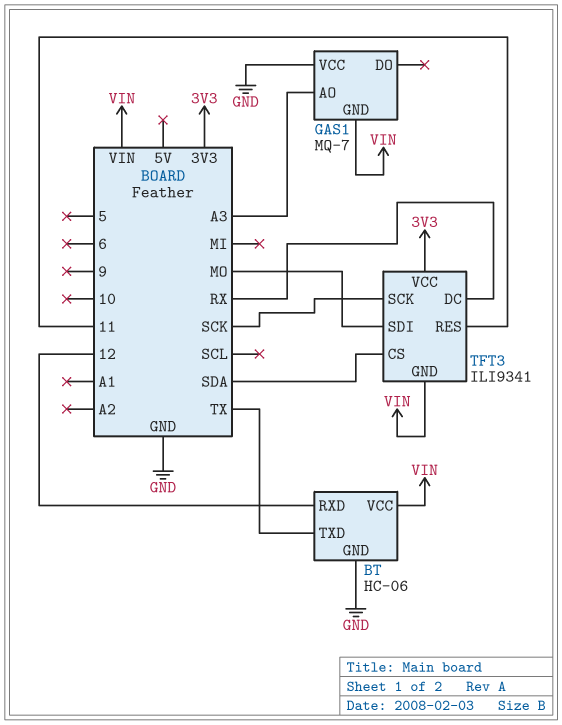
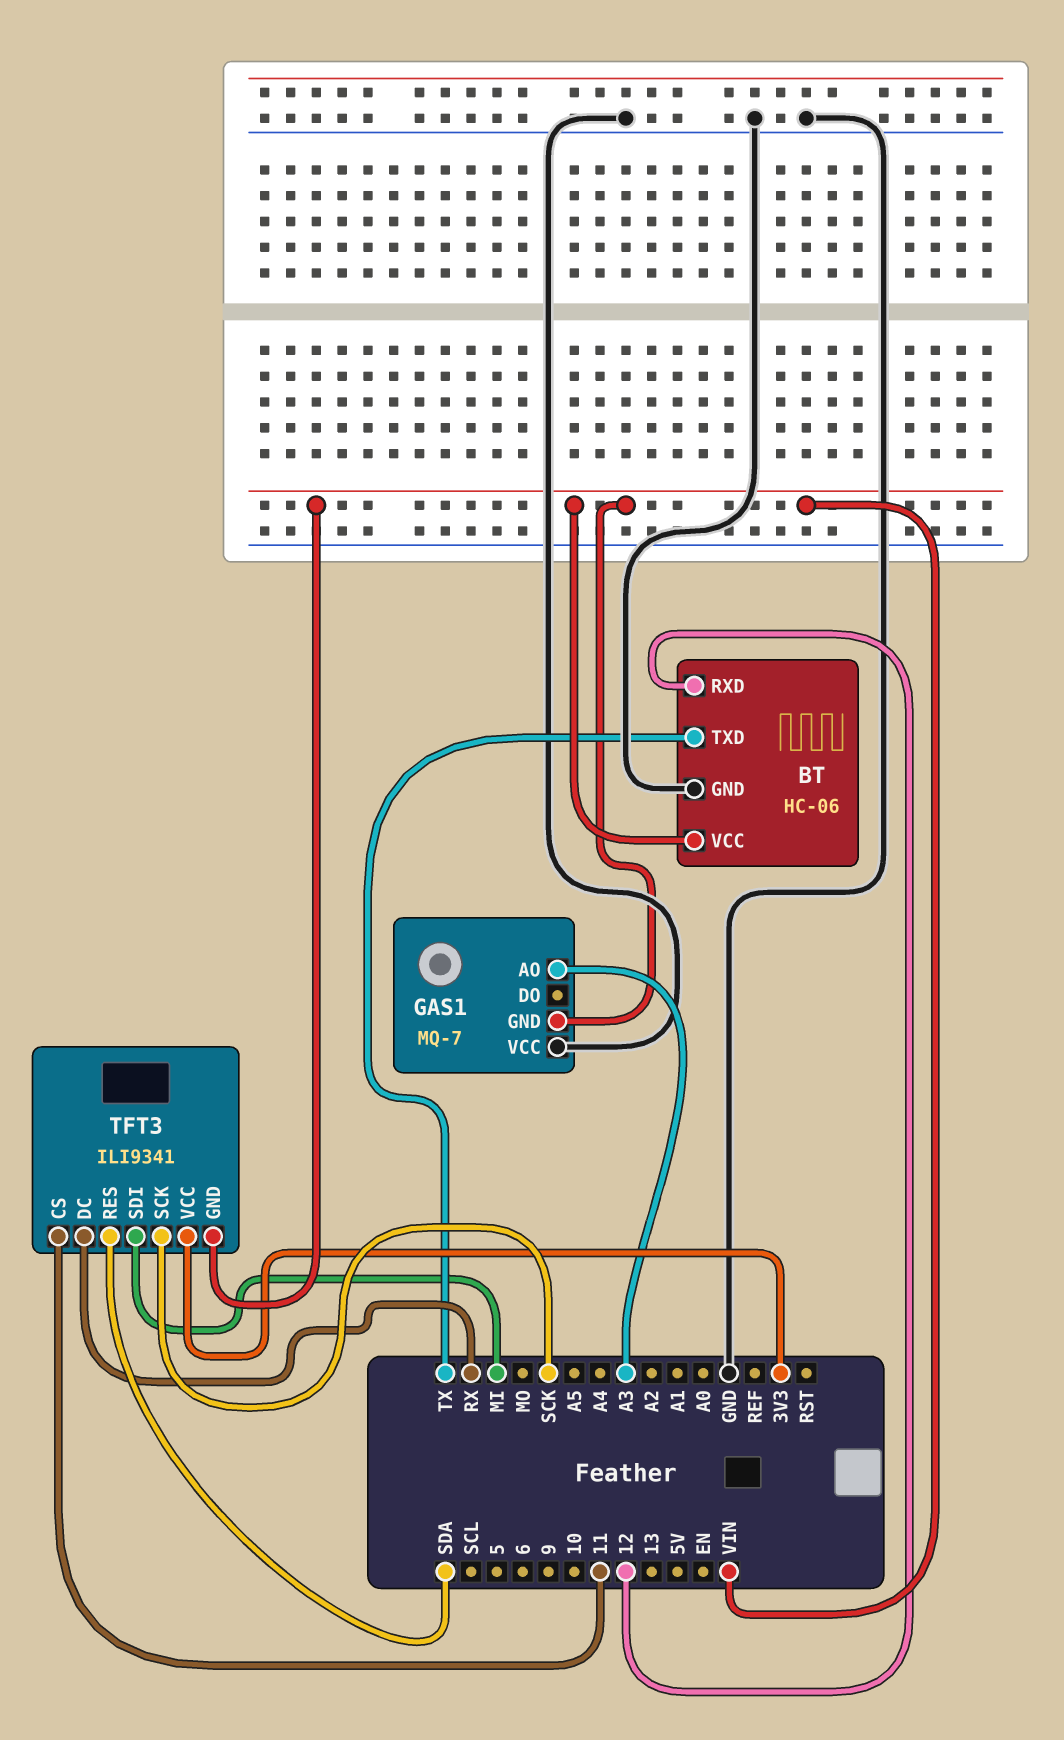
TFT3 pin CS: SDA -> 11
TFT3 pin RES: 11 -> SDA
TFT3 pin SDI: MO -> MI

